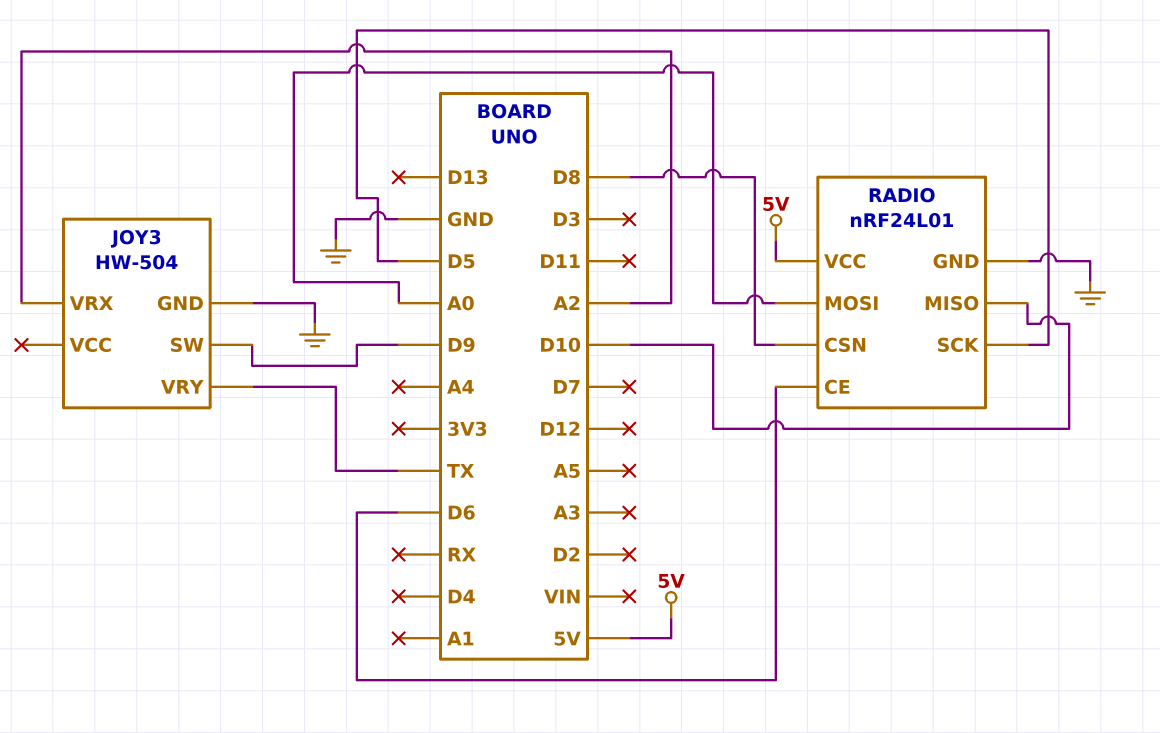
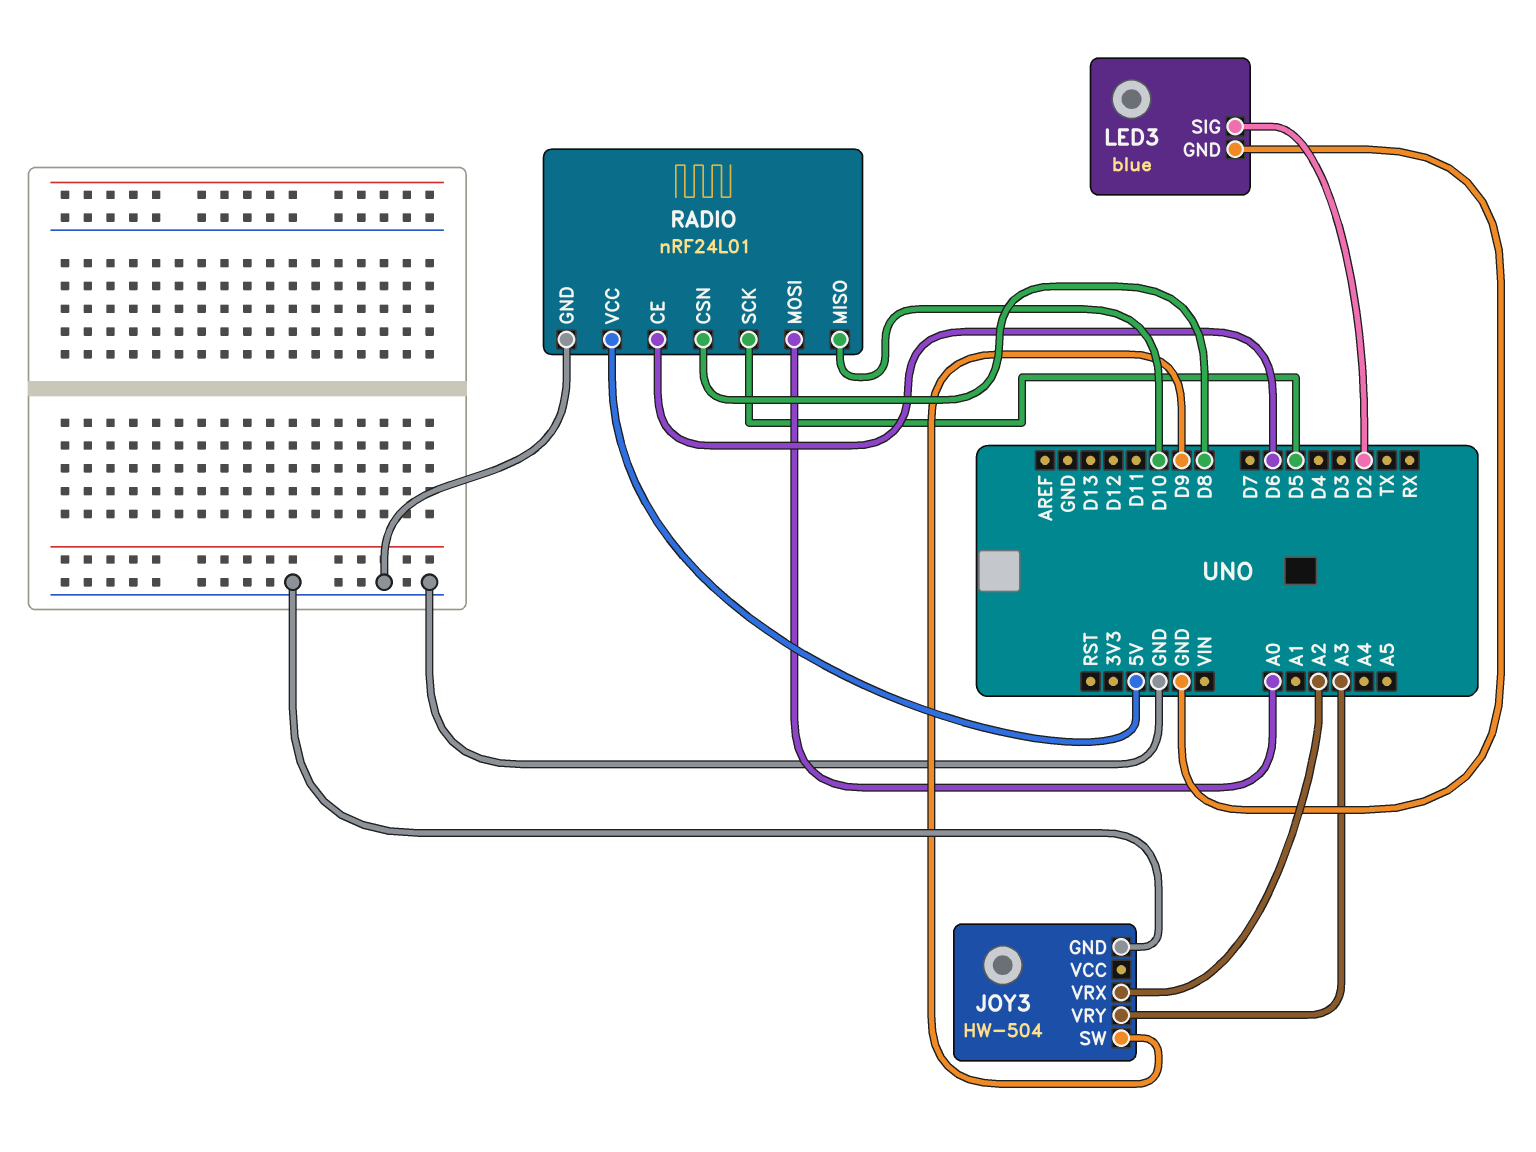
JOY3 pin VRY: TX -> A3
LED3: none -> blue
LED3 pin GND: none -> GND
LED3 pin SIG: none -> D2

